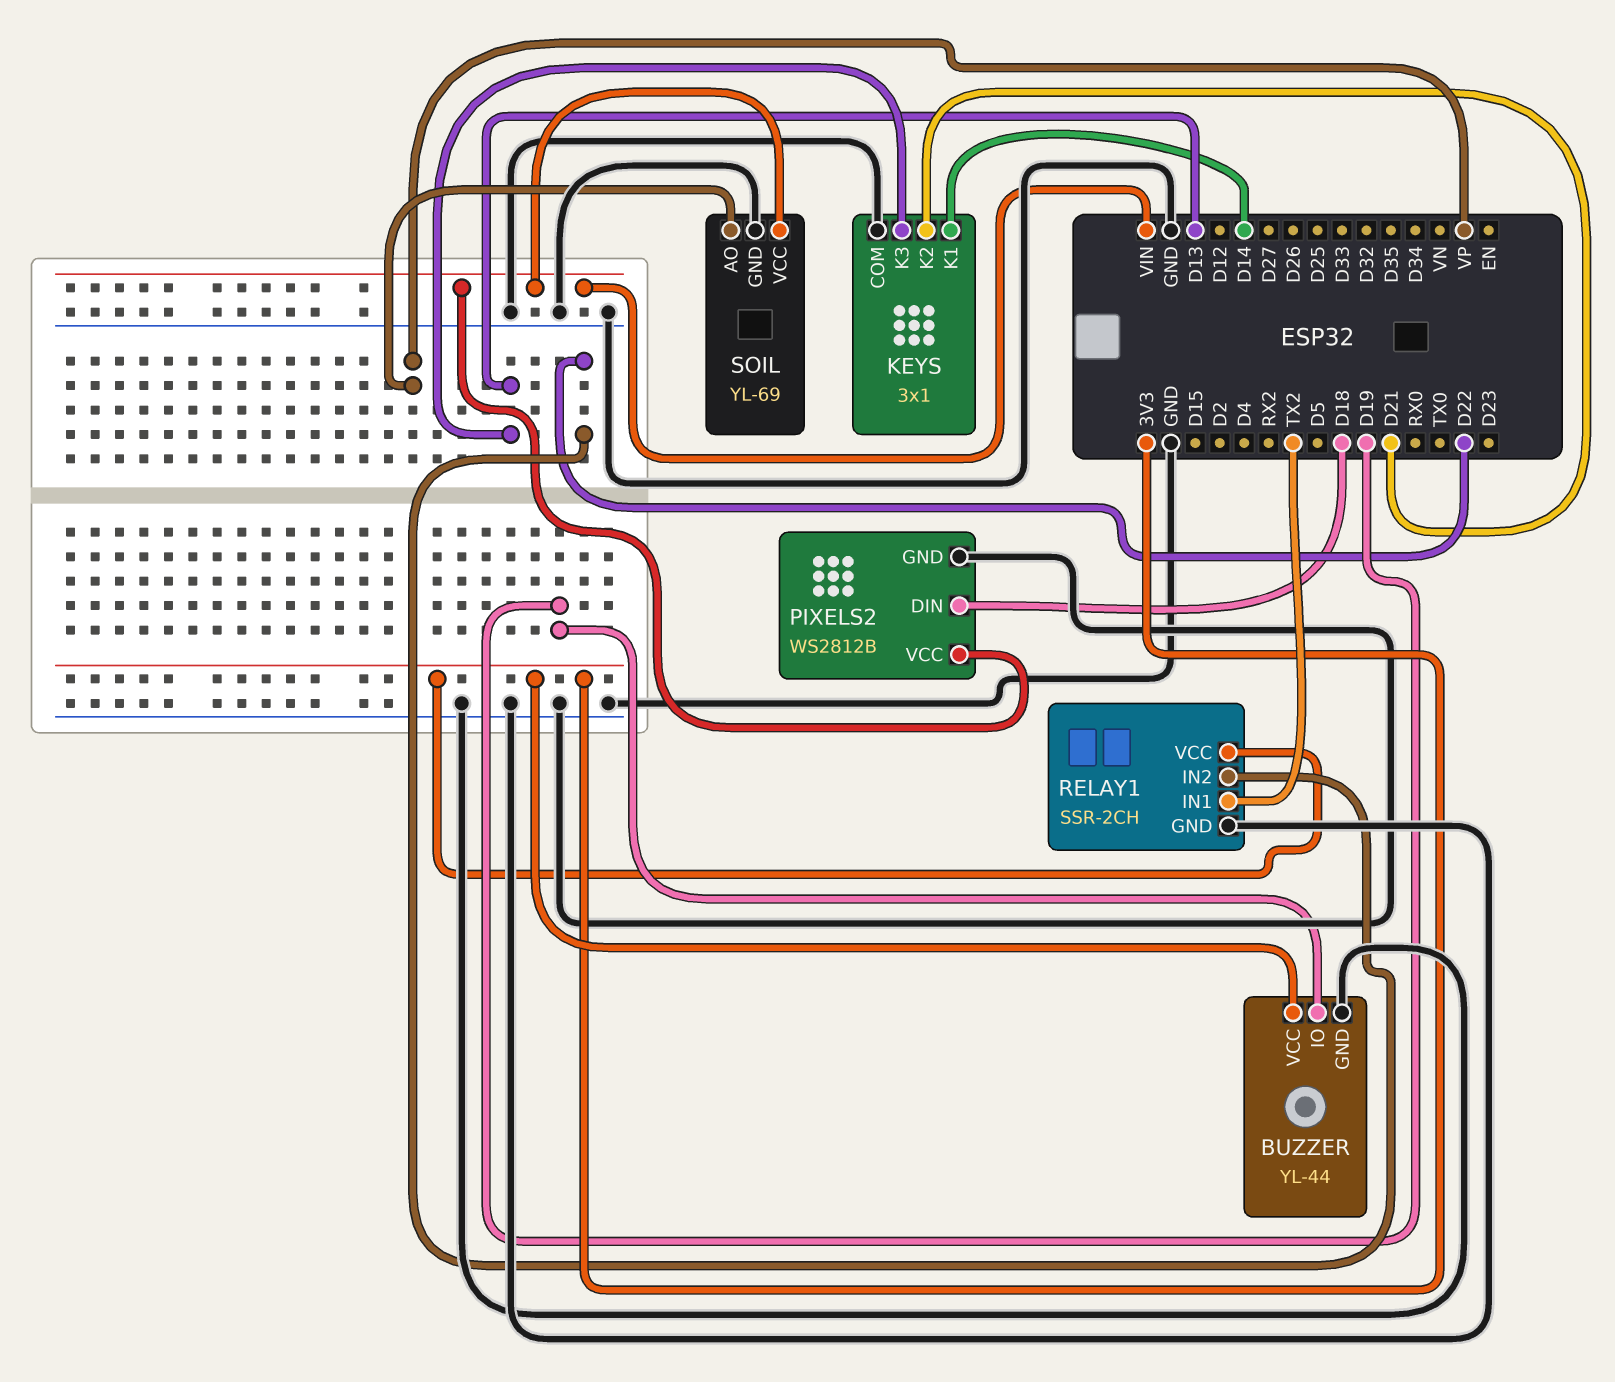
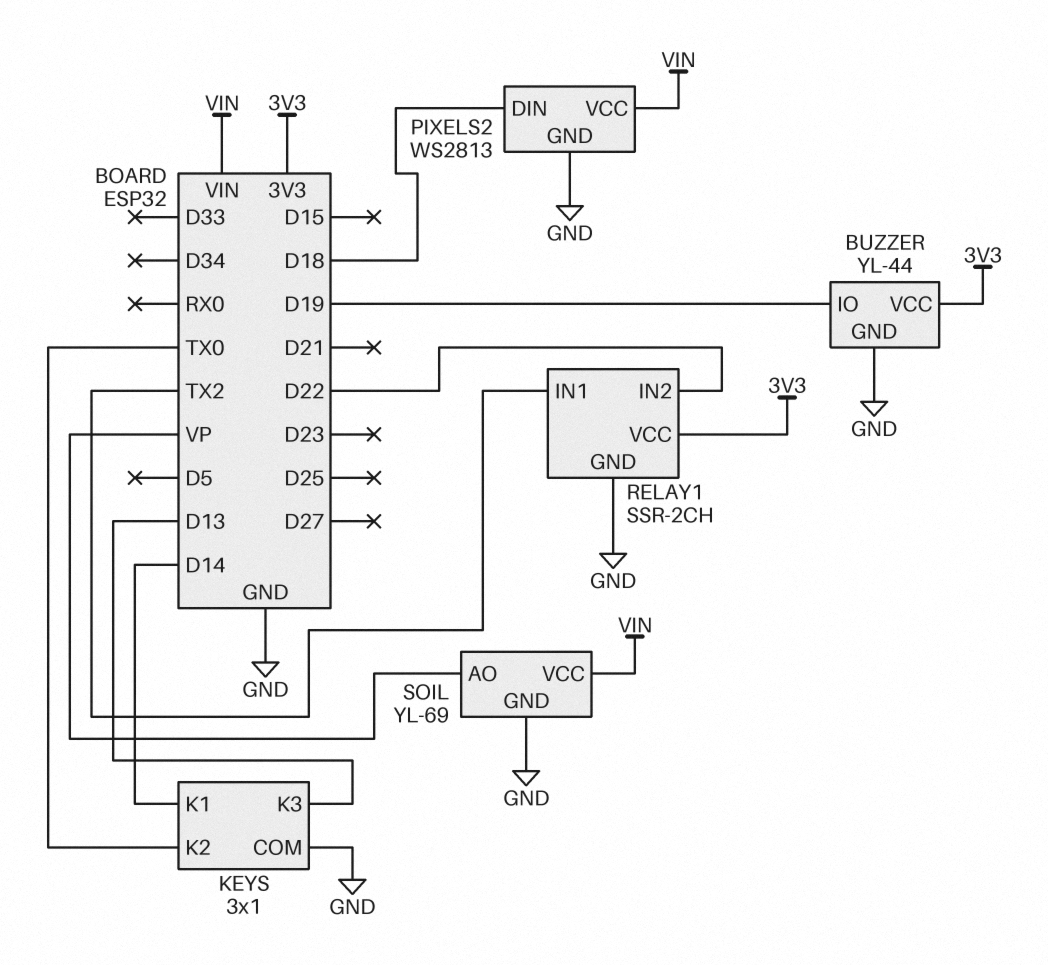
KEYS pin K2: D21 -> TX0
PIXELS2: WS2812B -> WS2813

